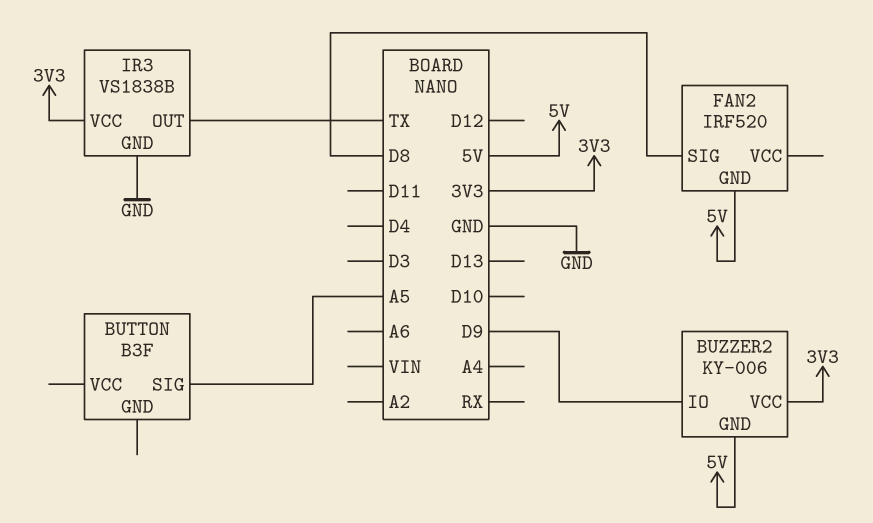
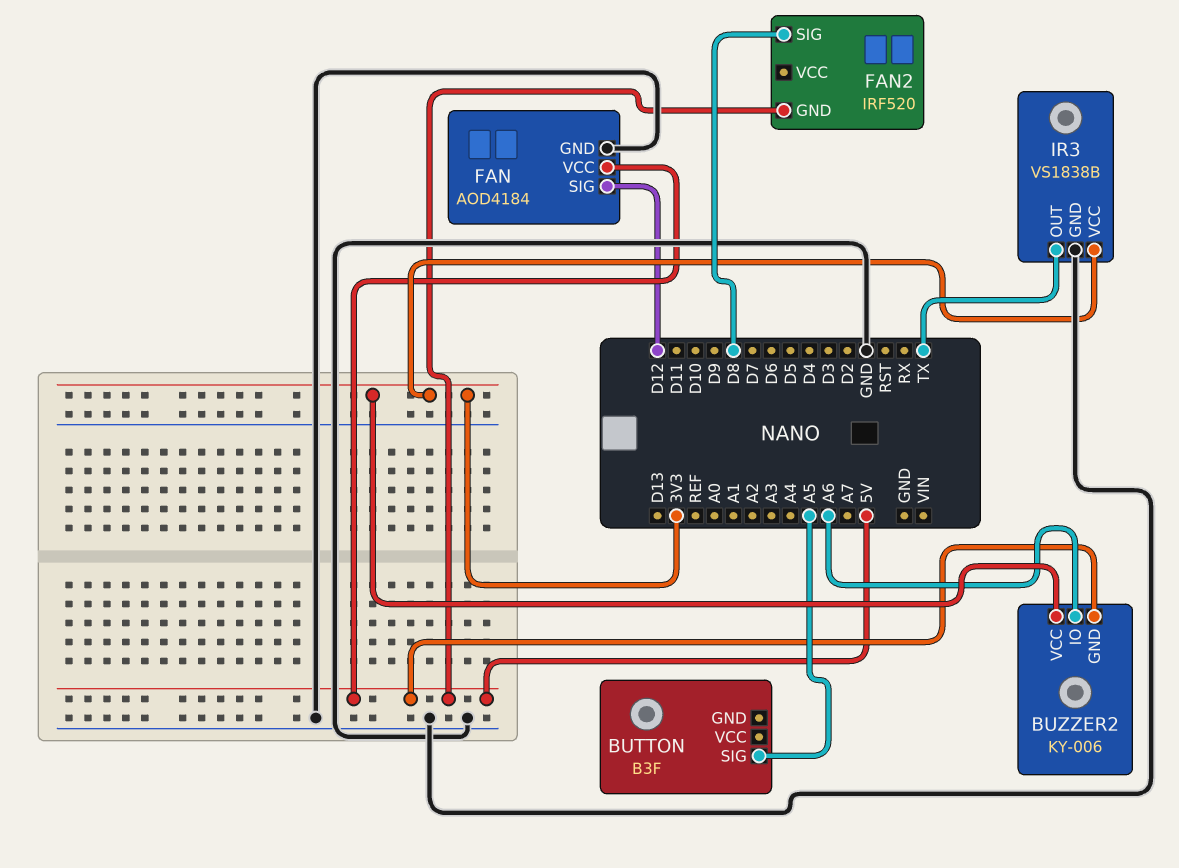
BUZZER2 pin IO: D9 -> A6
FAN: none -> AOD4184
FAN pin GND: none -> GND
FAN pin SIG: none -> D12
FAN pin VCC: none -> 5V

